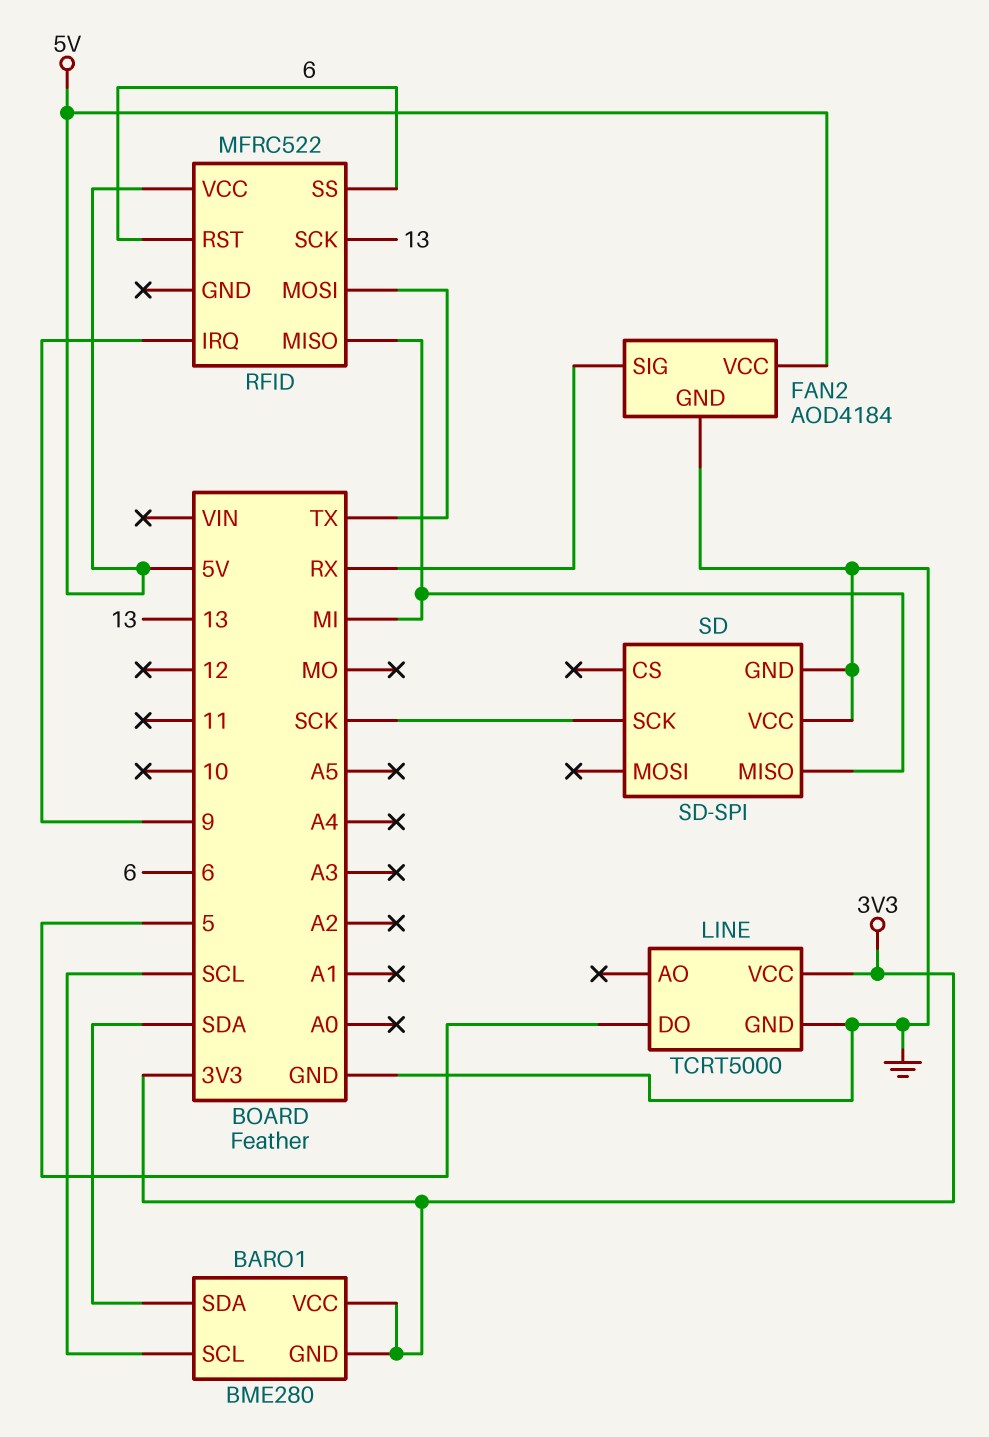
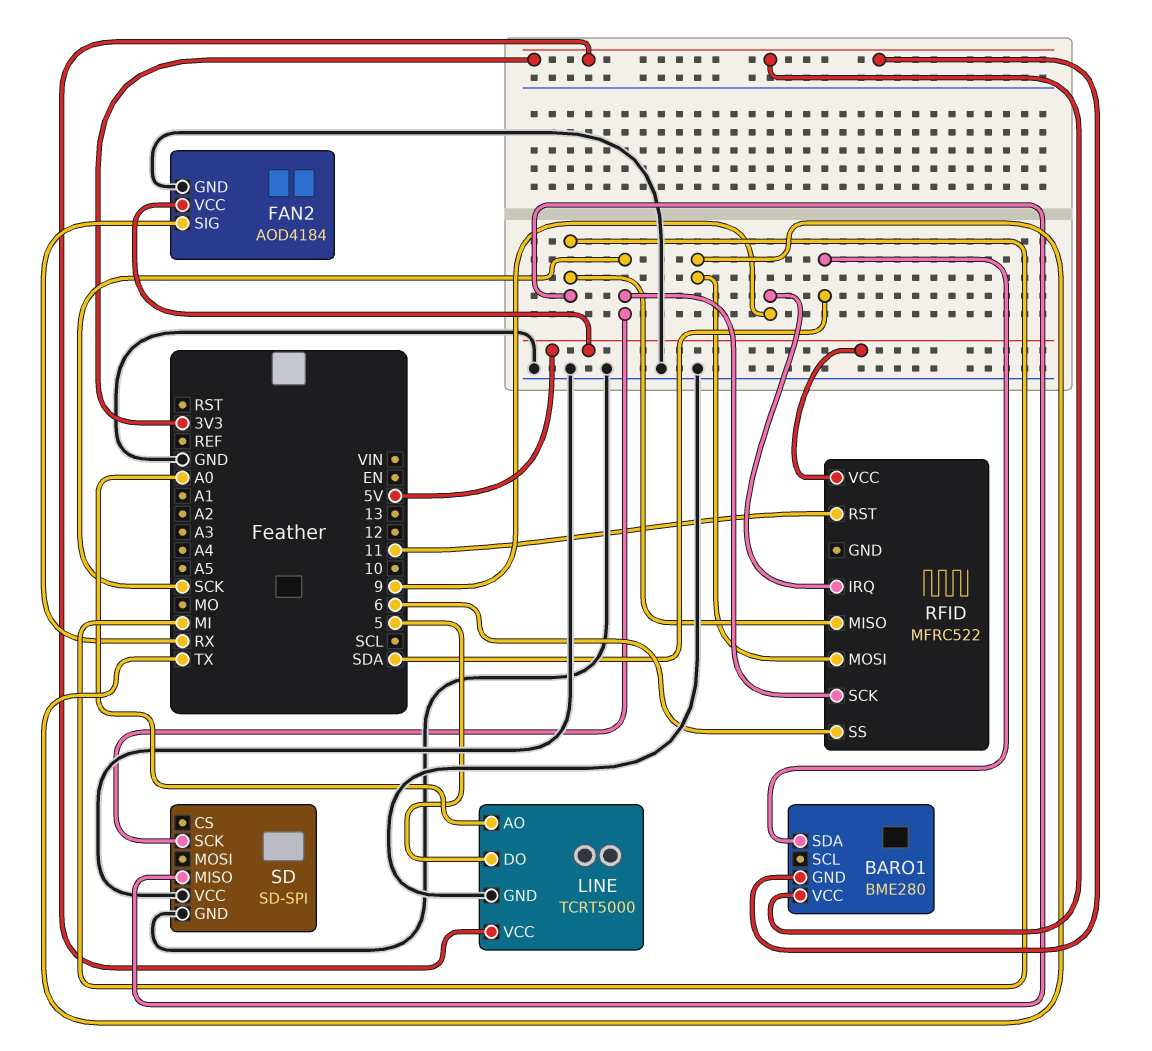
BARO1 pin SCL: SCL -> none
LINE pin AO: none -> A0
RFID pin RST: 6 -> 11
RFID pin SCK: 13 -> SCK

